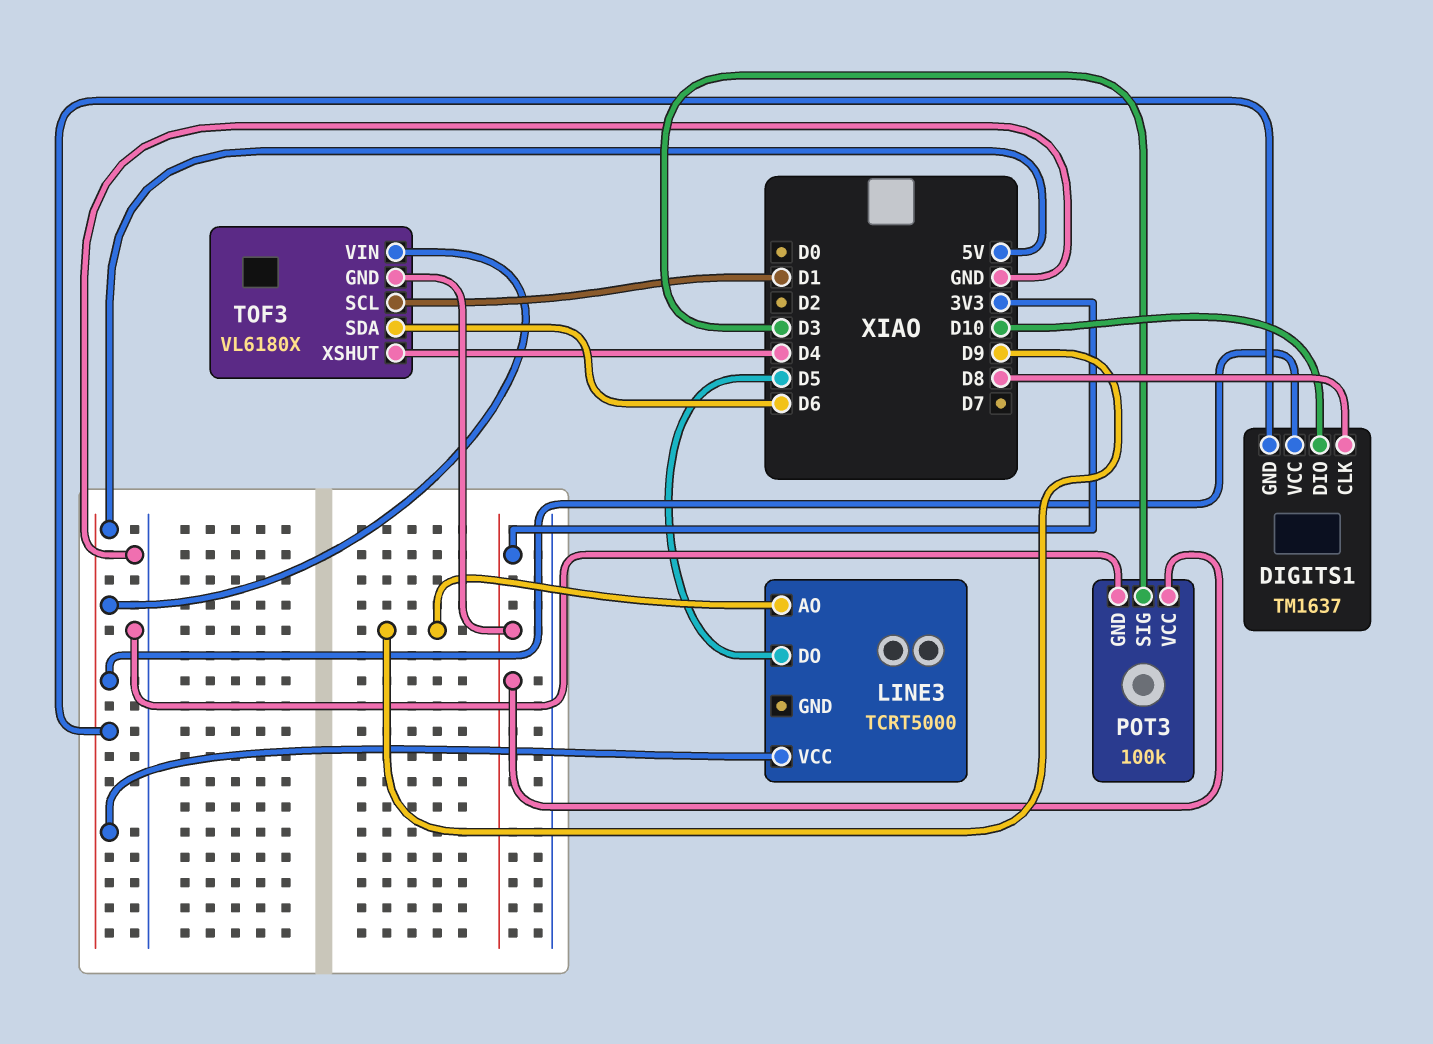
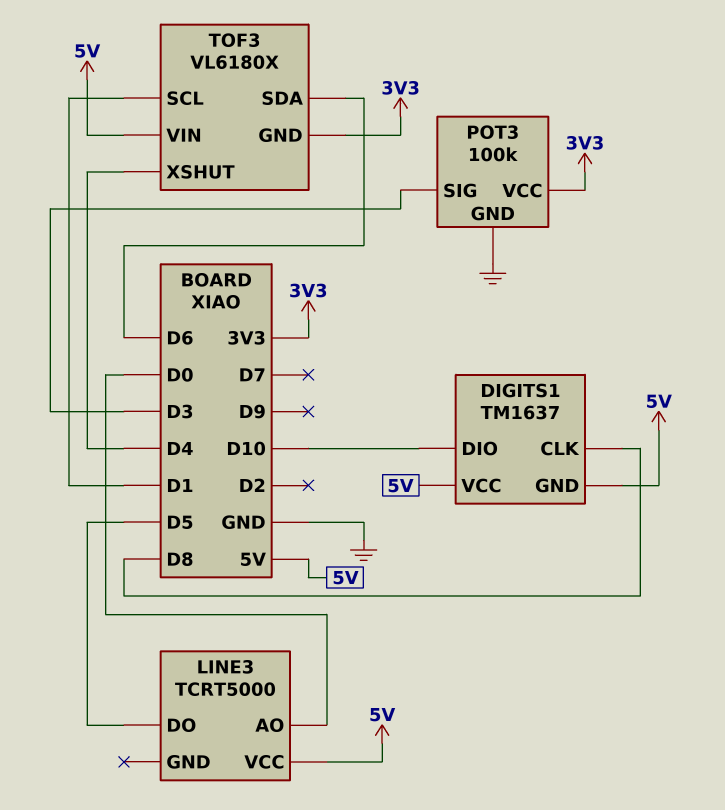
LINE3 pin AO: D9 -> D0

